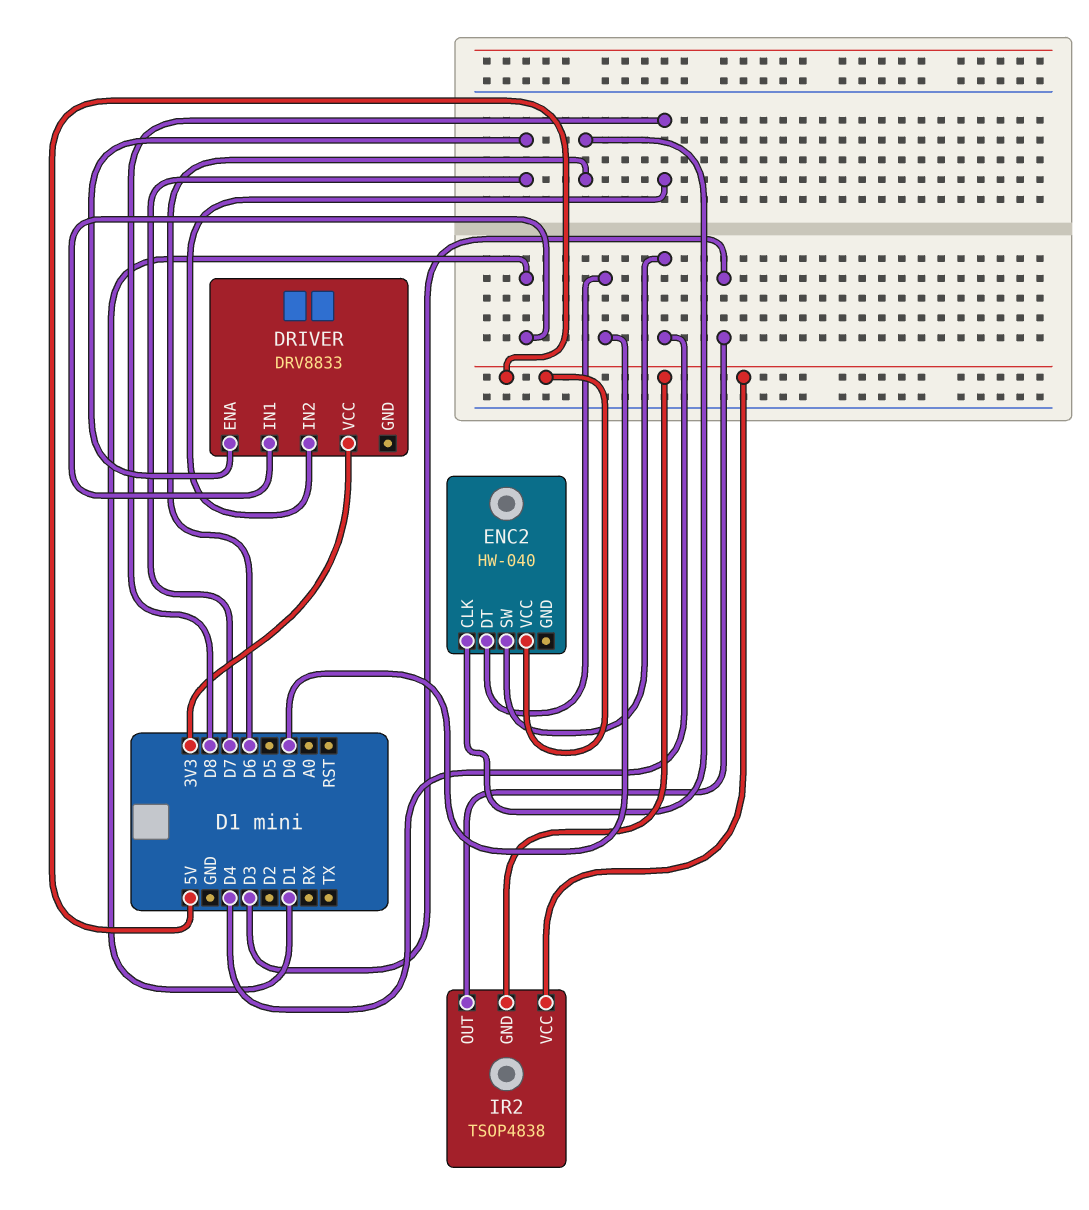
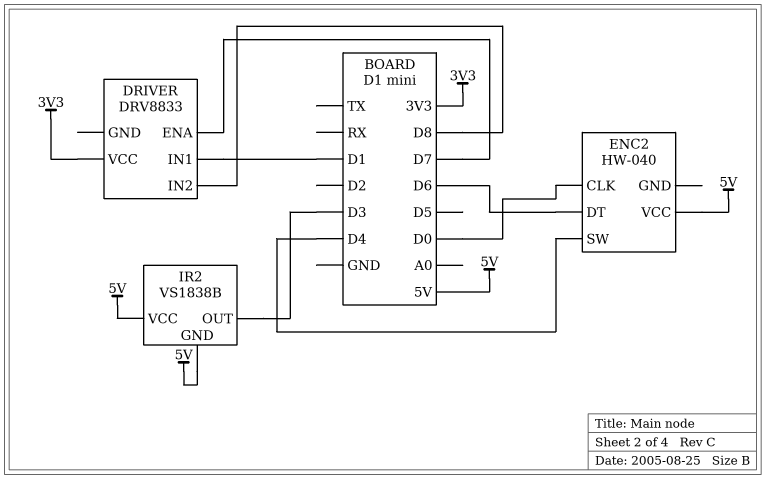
ENC2 pin CLK: D6 -> D0
ENC2 pin DT: D0 -> D6
IR2: TSOP4838 -> VS1838B

